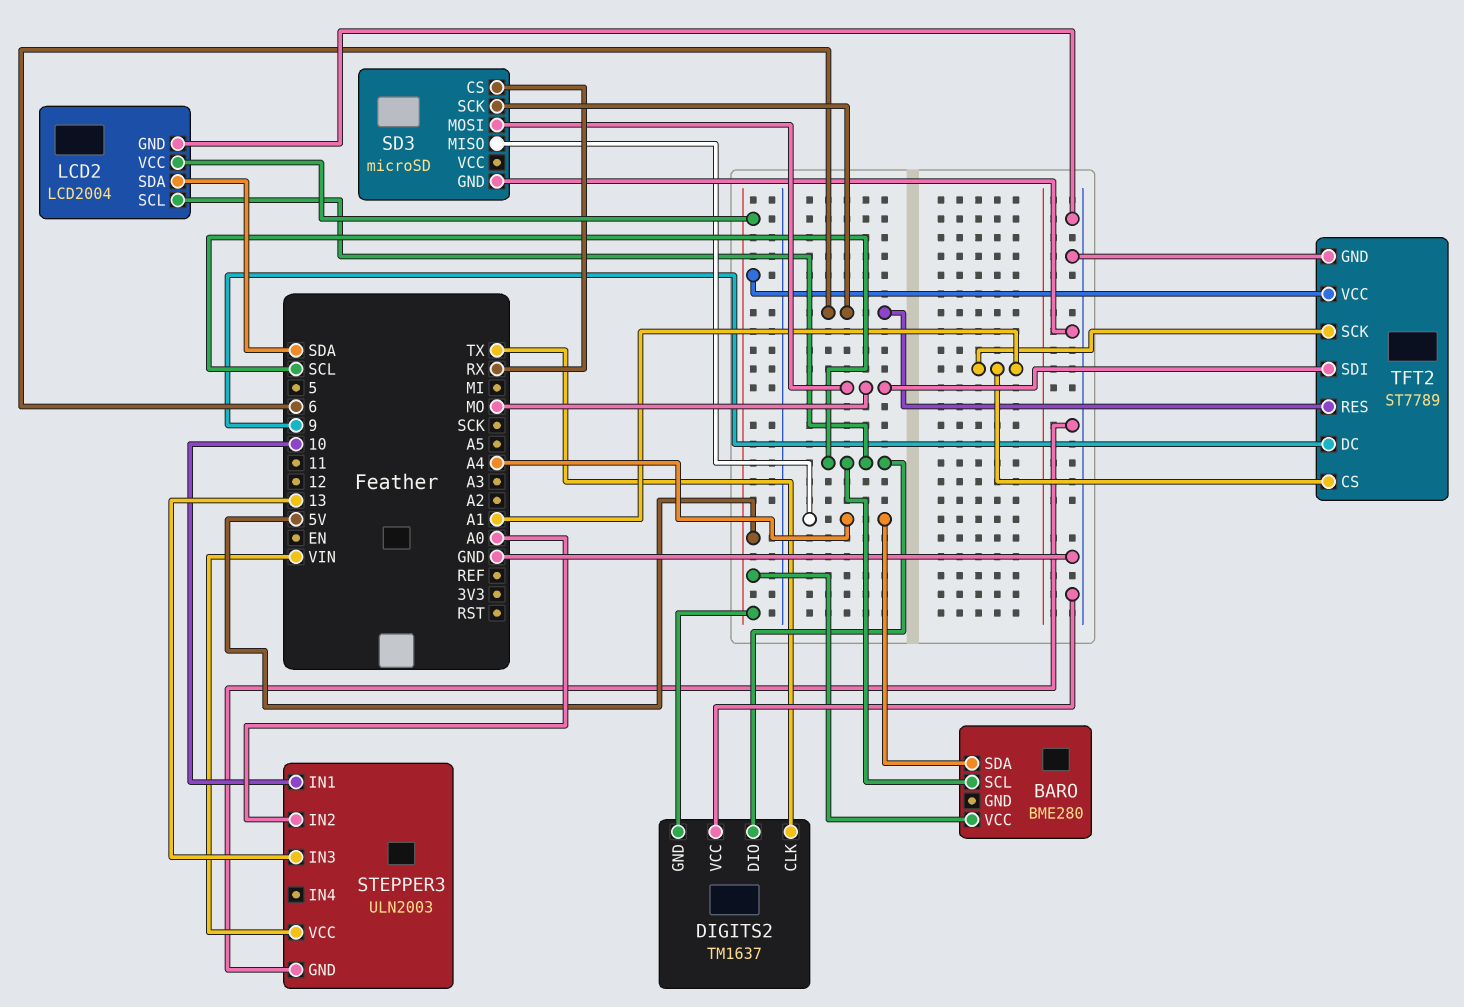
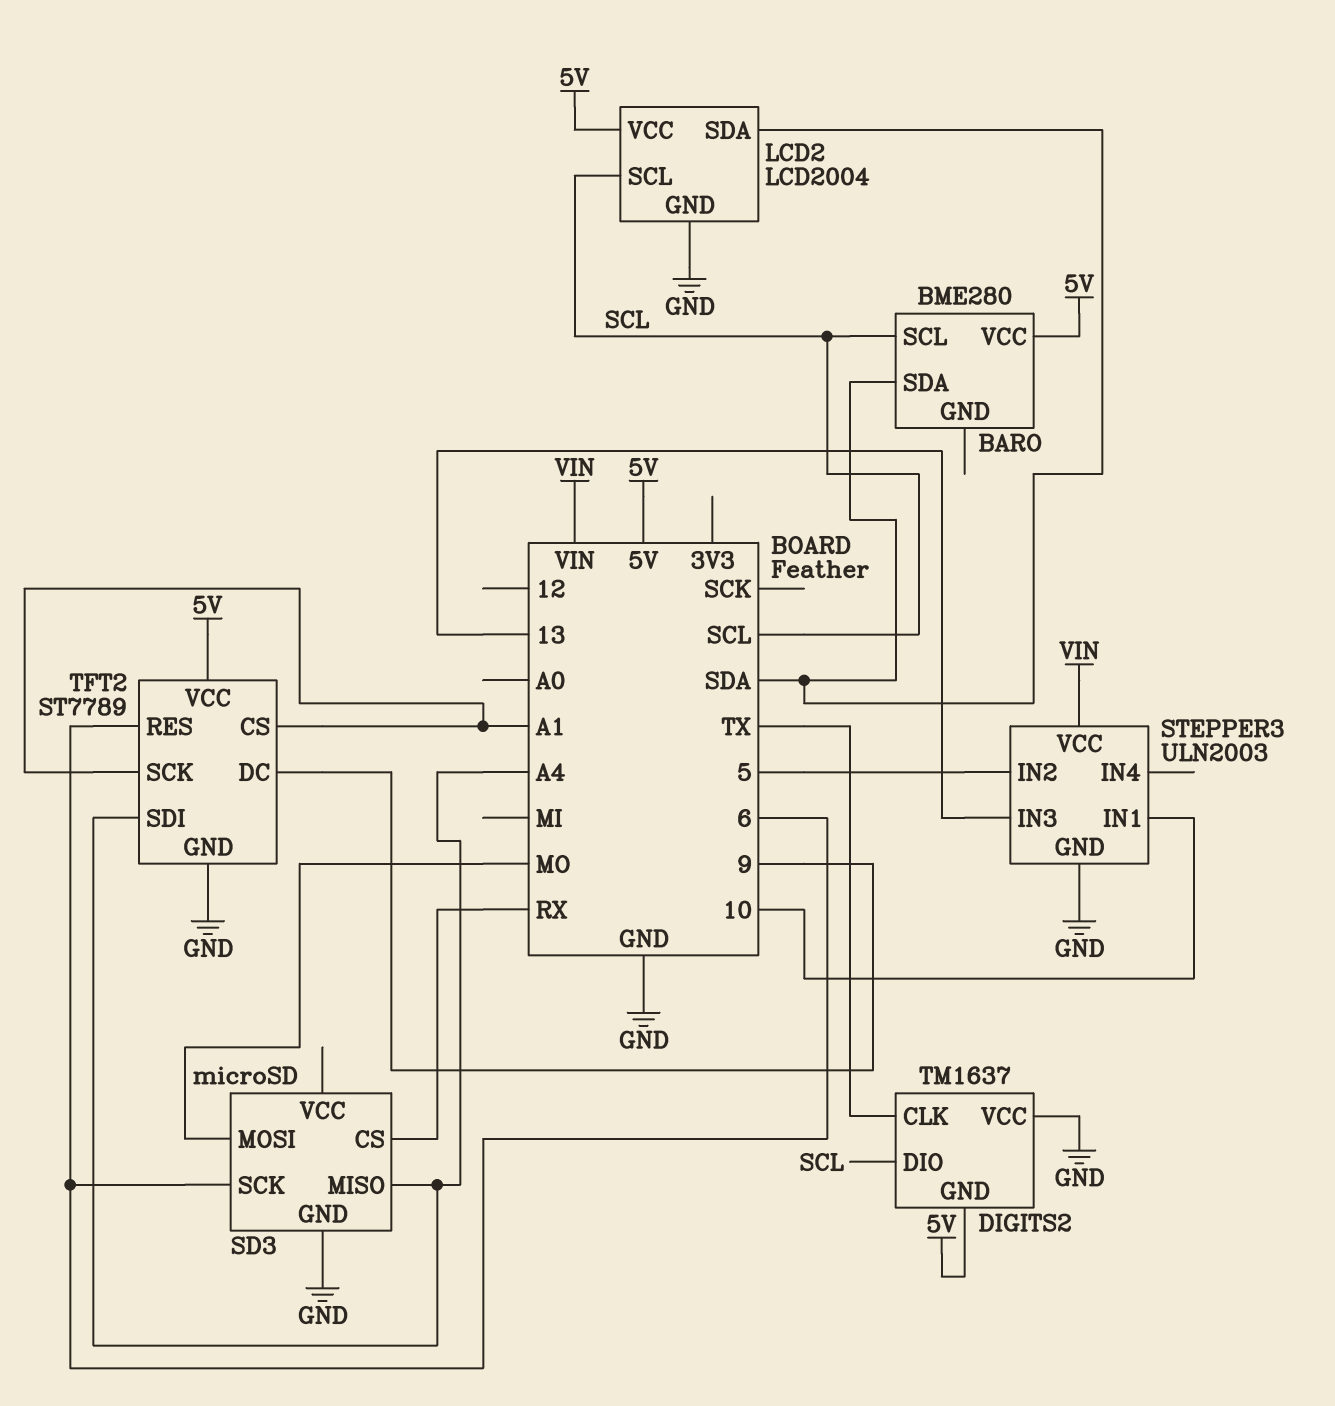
BARO pin SDA: A4 -> SDA
STEPPER3 pin IN2: A0 -> 5
TFT2 pin SDI: MO -> A4

